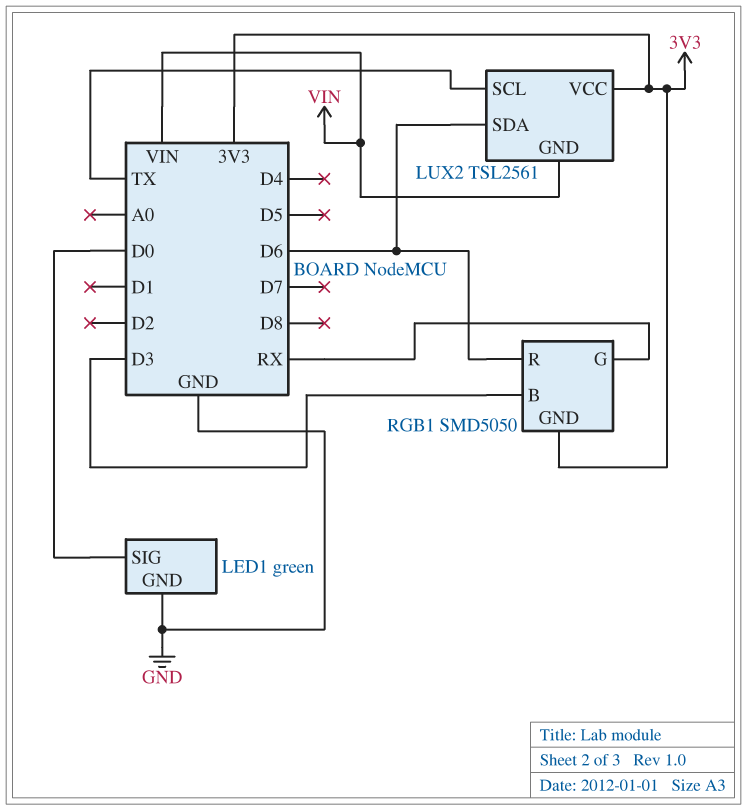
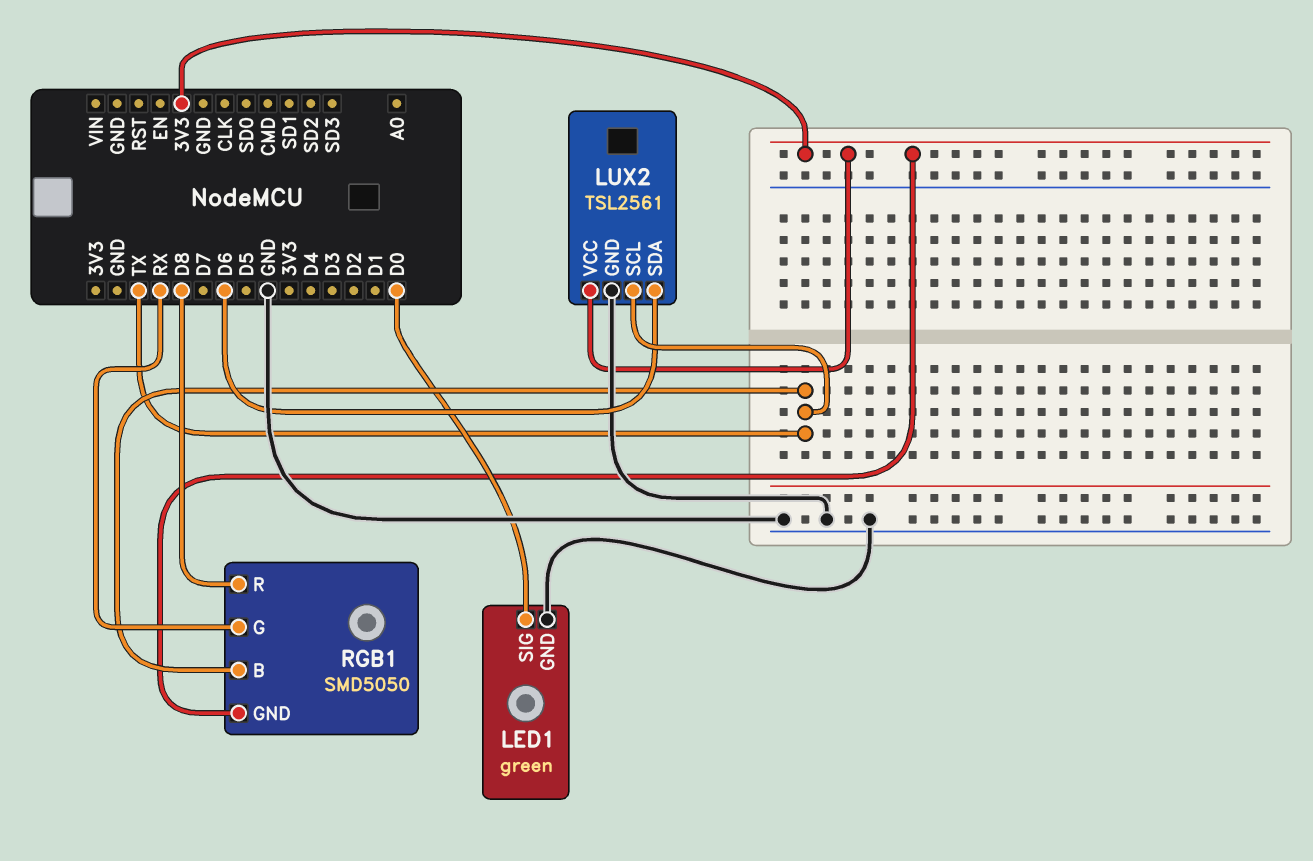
LUX2 pin GND: VIN -> GND
RGB1 pin B: D3 -> TX
RGB1 pin R: D6 -> D8

